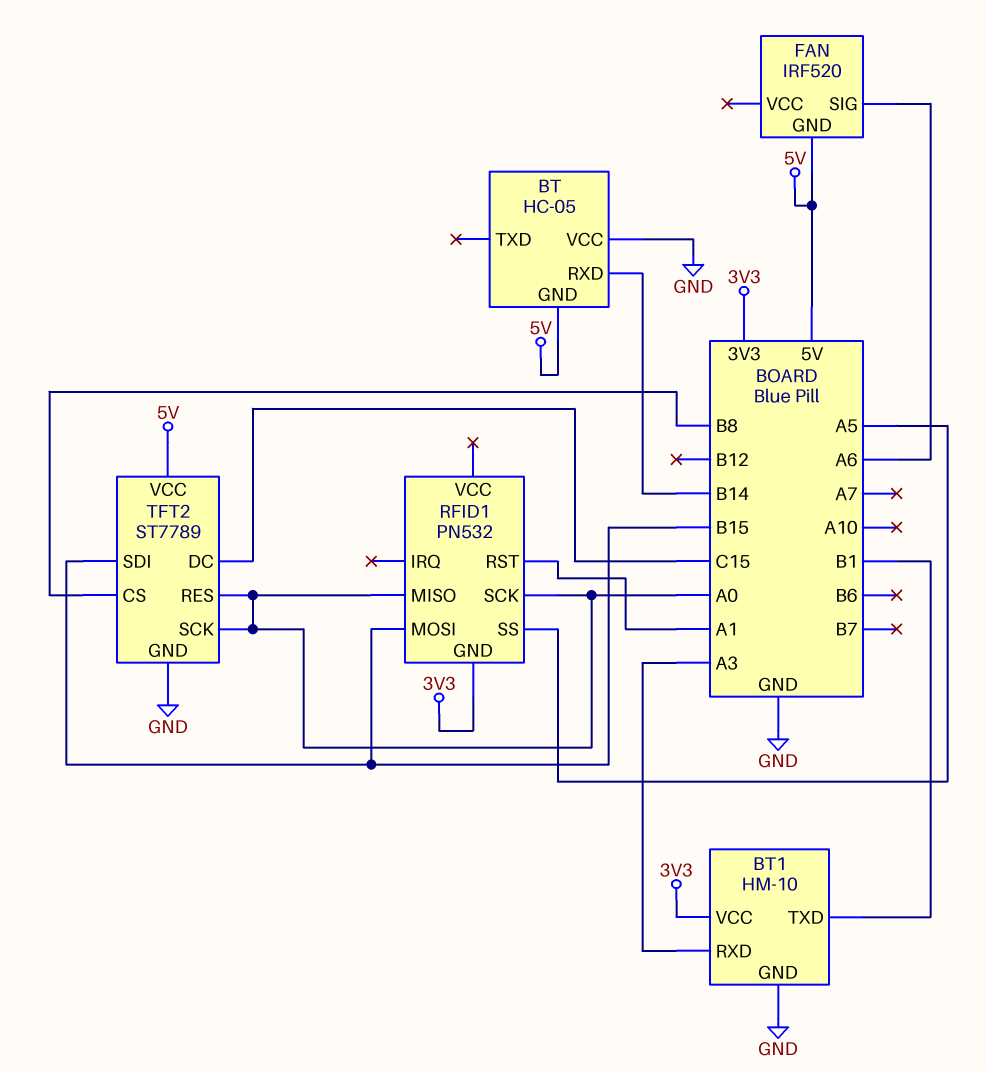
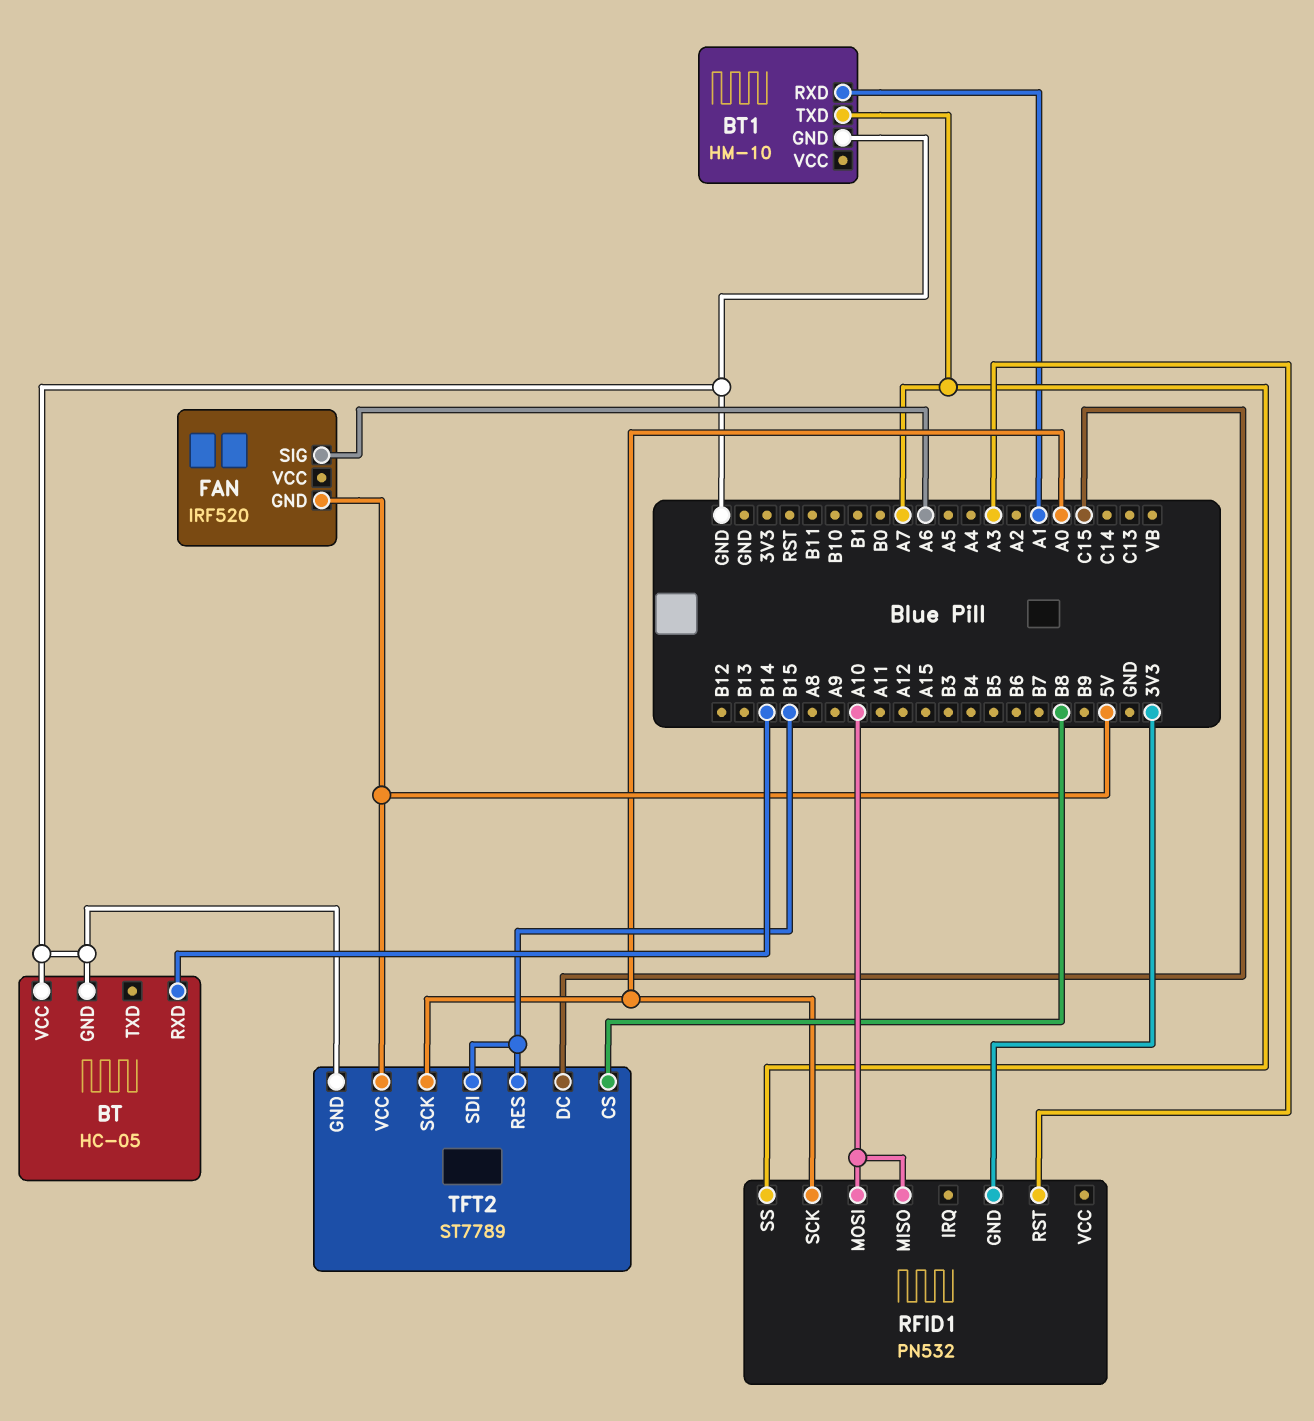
BT pin GND: 5V -> GND
BT1 pin RXD: A3 -> A1
BT1 pin TXD: B1 -> A7
BT1 pin VCC: 3V3 -> none
RFID1 pin MISO: A0 -> A10
RFID1 pin MOSI: B15 -> A10
RFID1 pin RST: A1 -> A3
RFID1 pin SS: A5 -> A7
TFT2 pin RES: A0 -> B15

